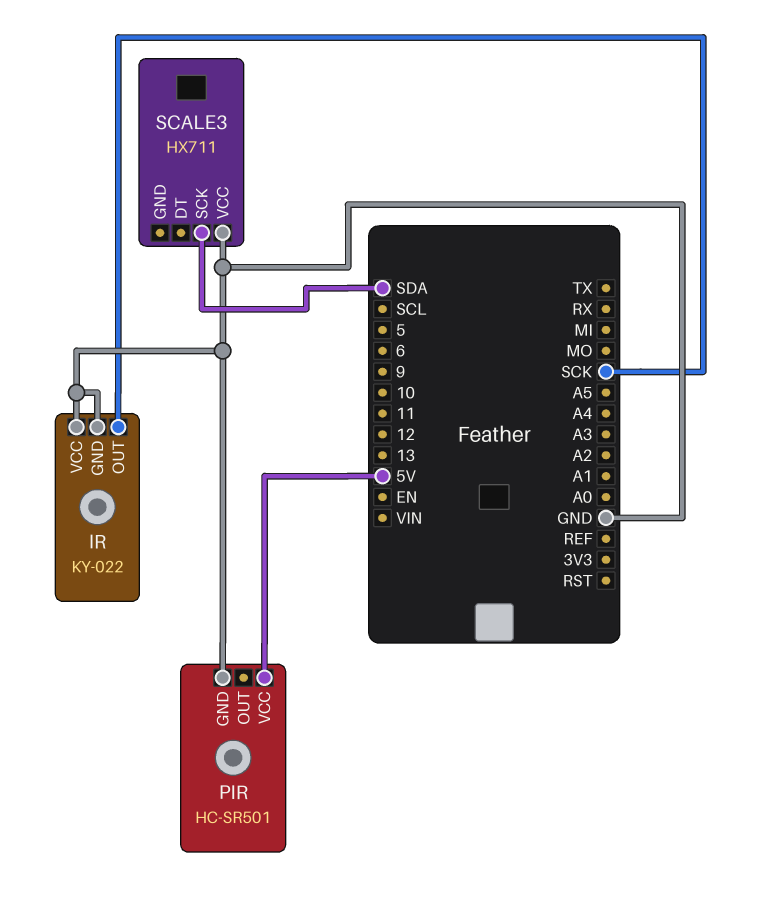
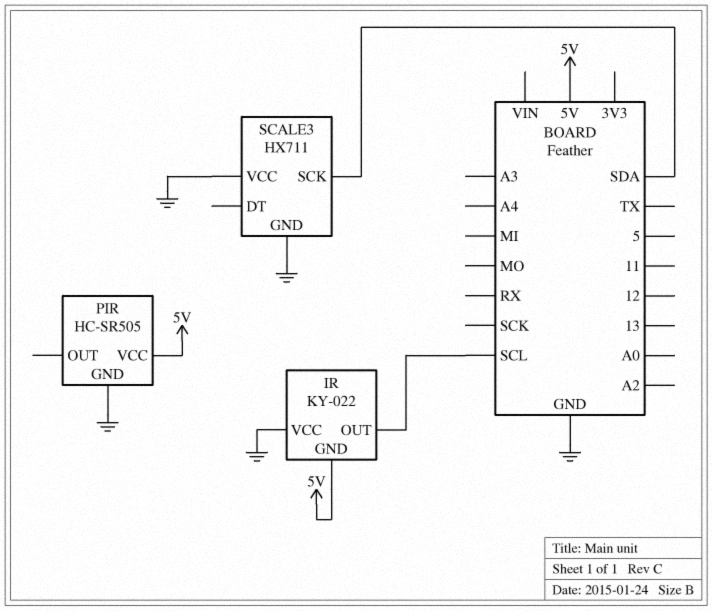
IR pin GND: GND -> 5V
IR pin OUT: SCK -> SCL
PIR: HC-SR501 -> HC-SR505
SCALE3 pin GND: none -> GND

